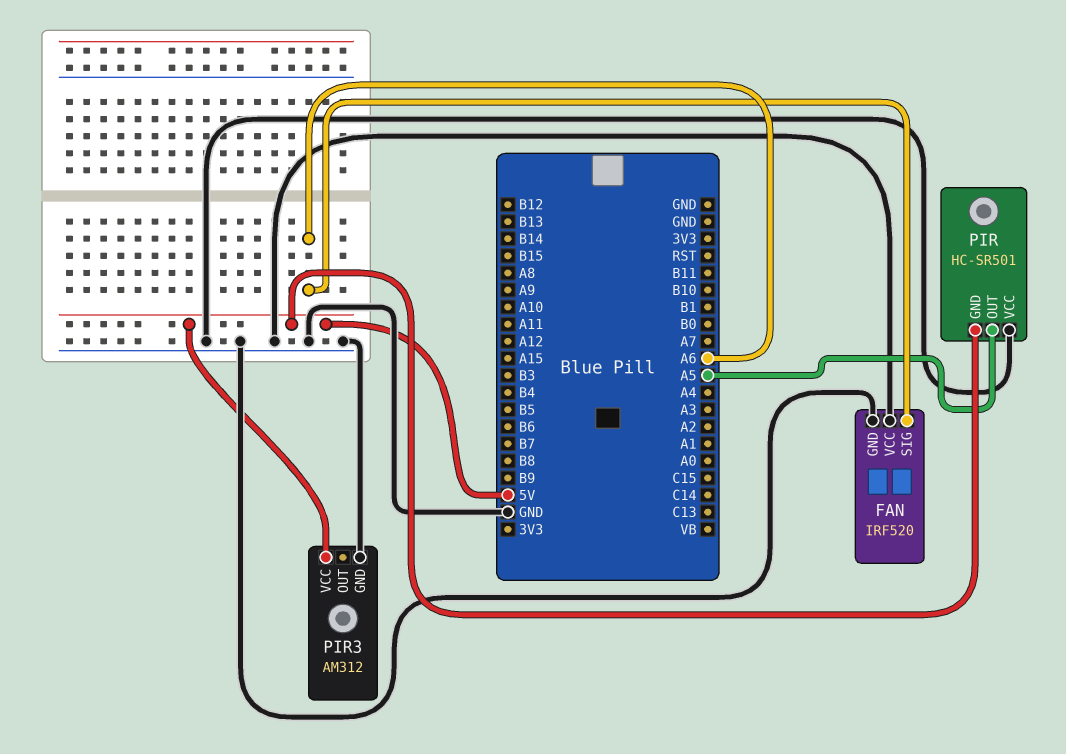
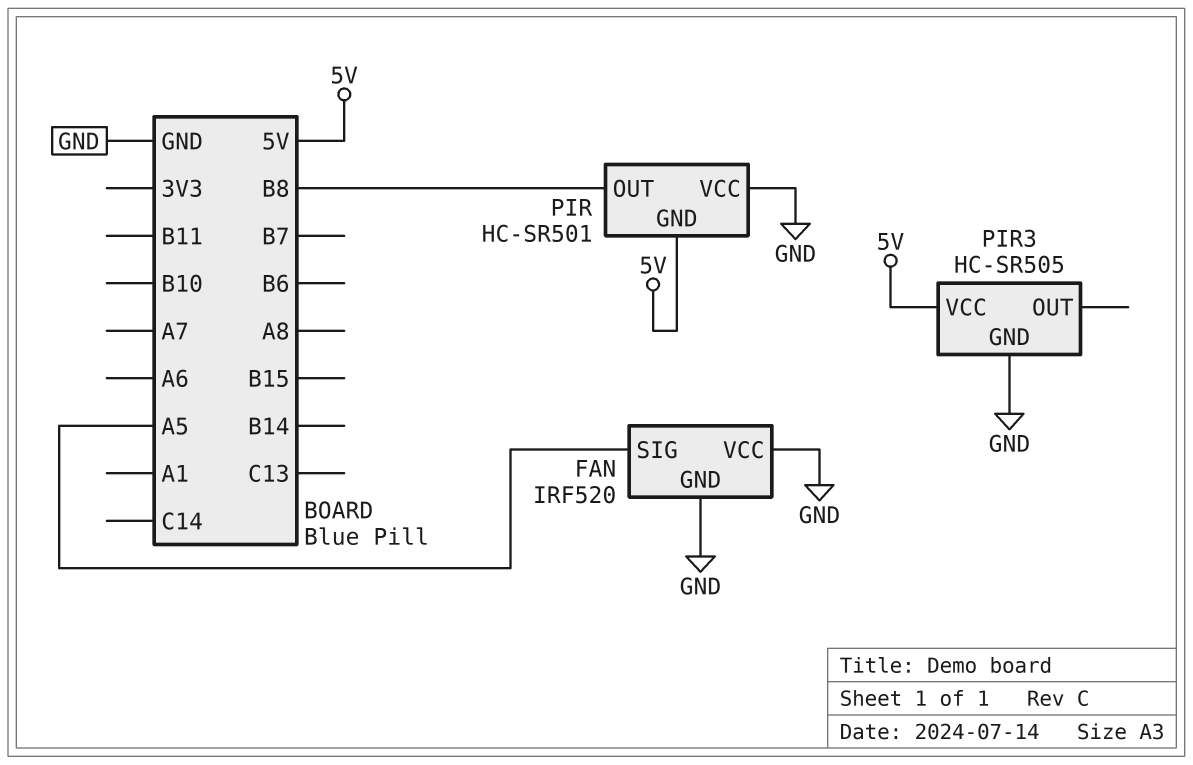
FAN pin SIG: A6 -> A5
PIR pin OUT: A5 -> B8
PIR3: AM312 -> HC-SR505

